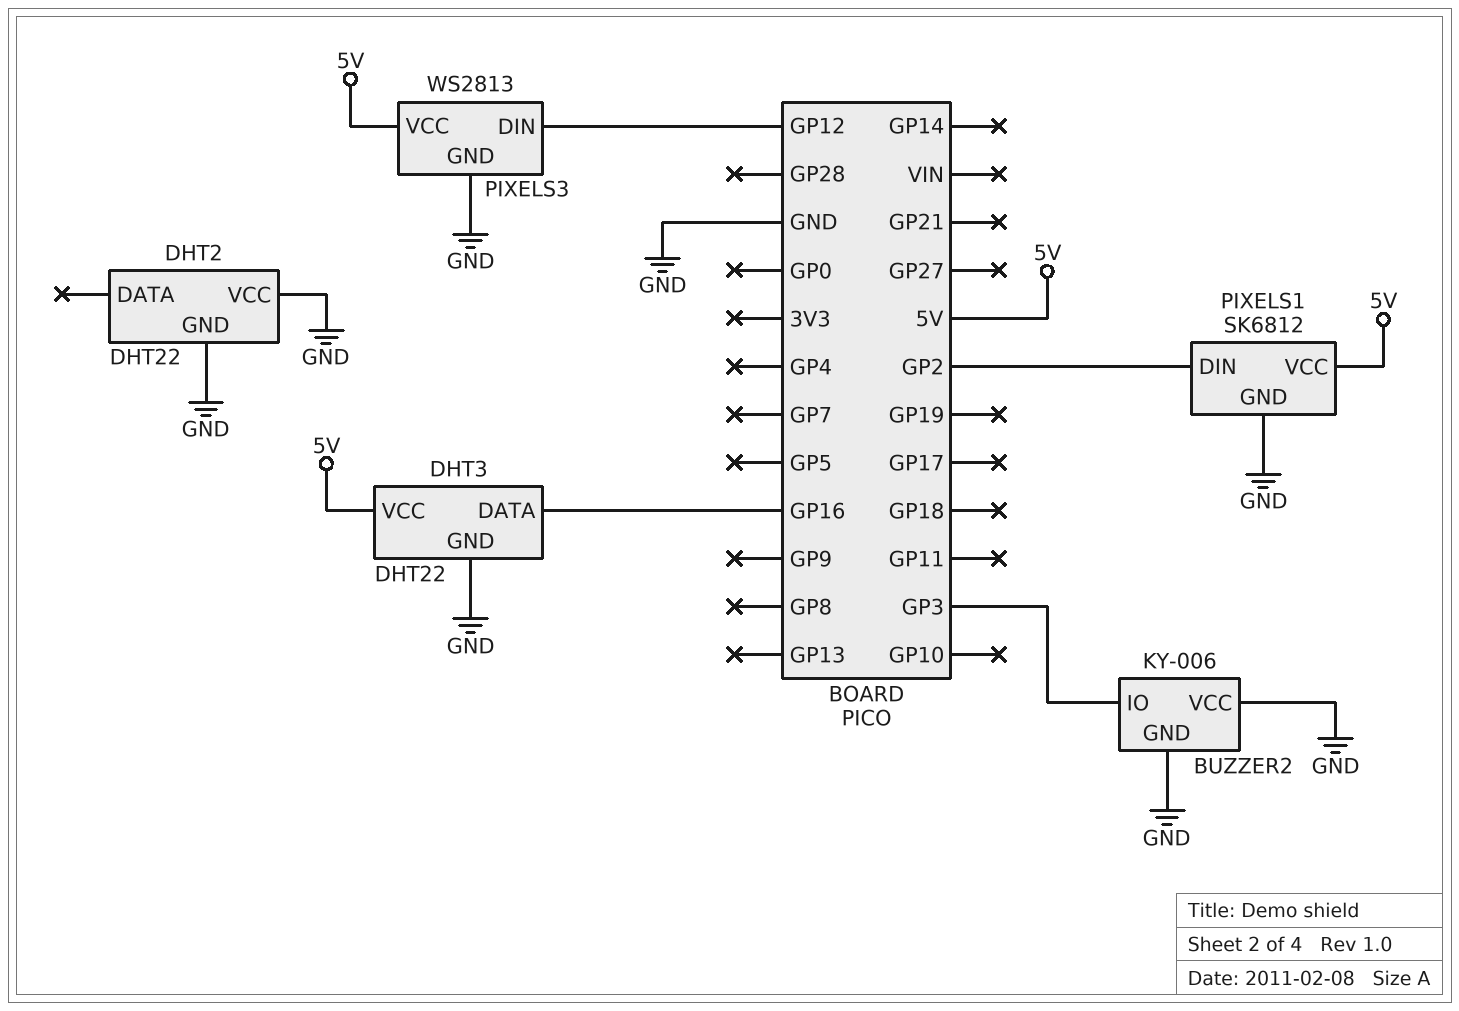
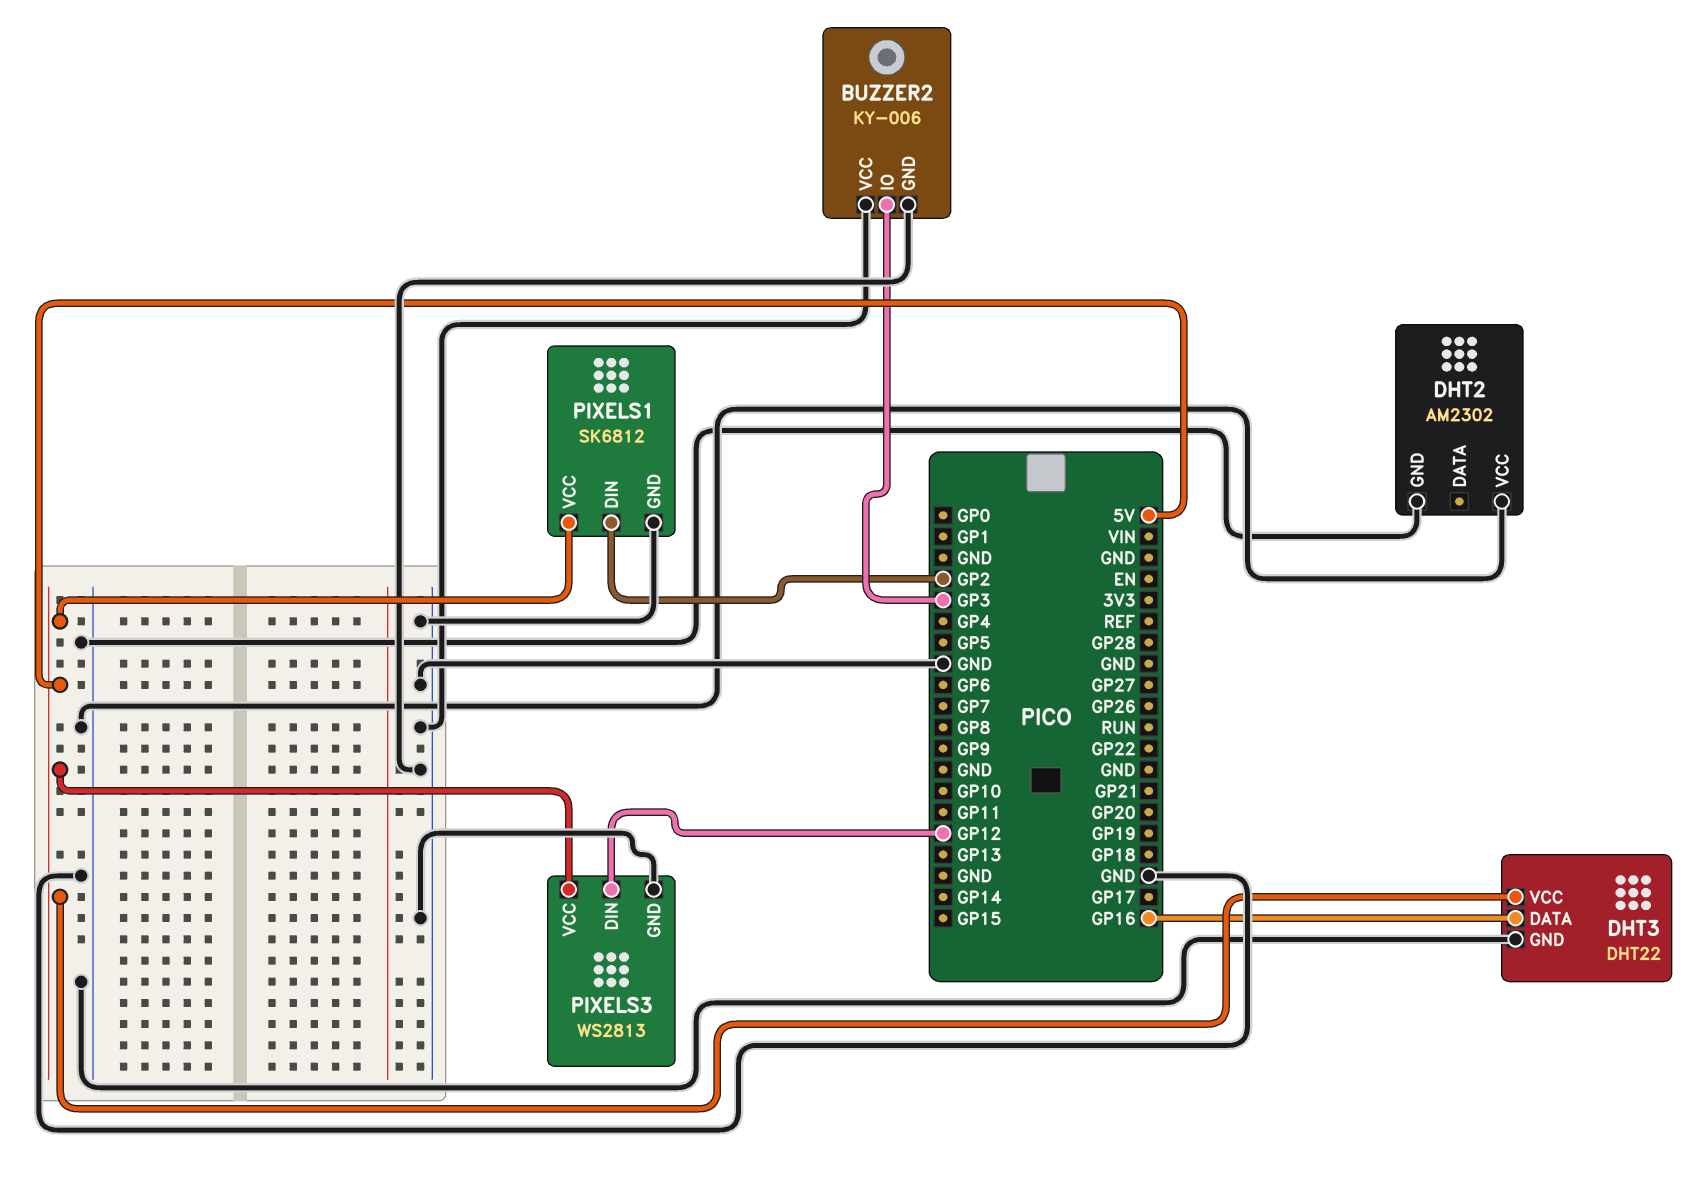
DHT2: DHT22 -> AM2302

